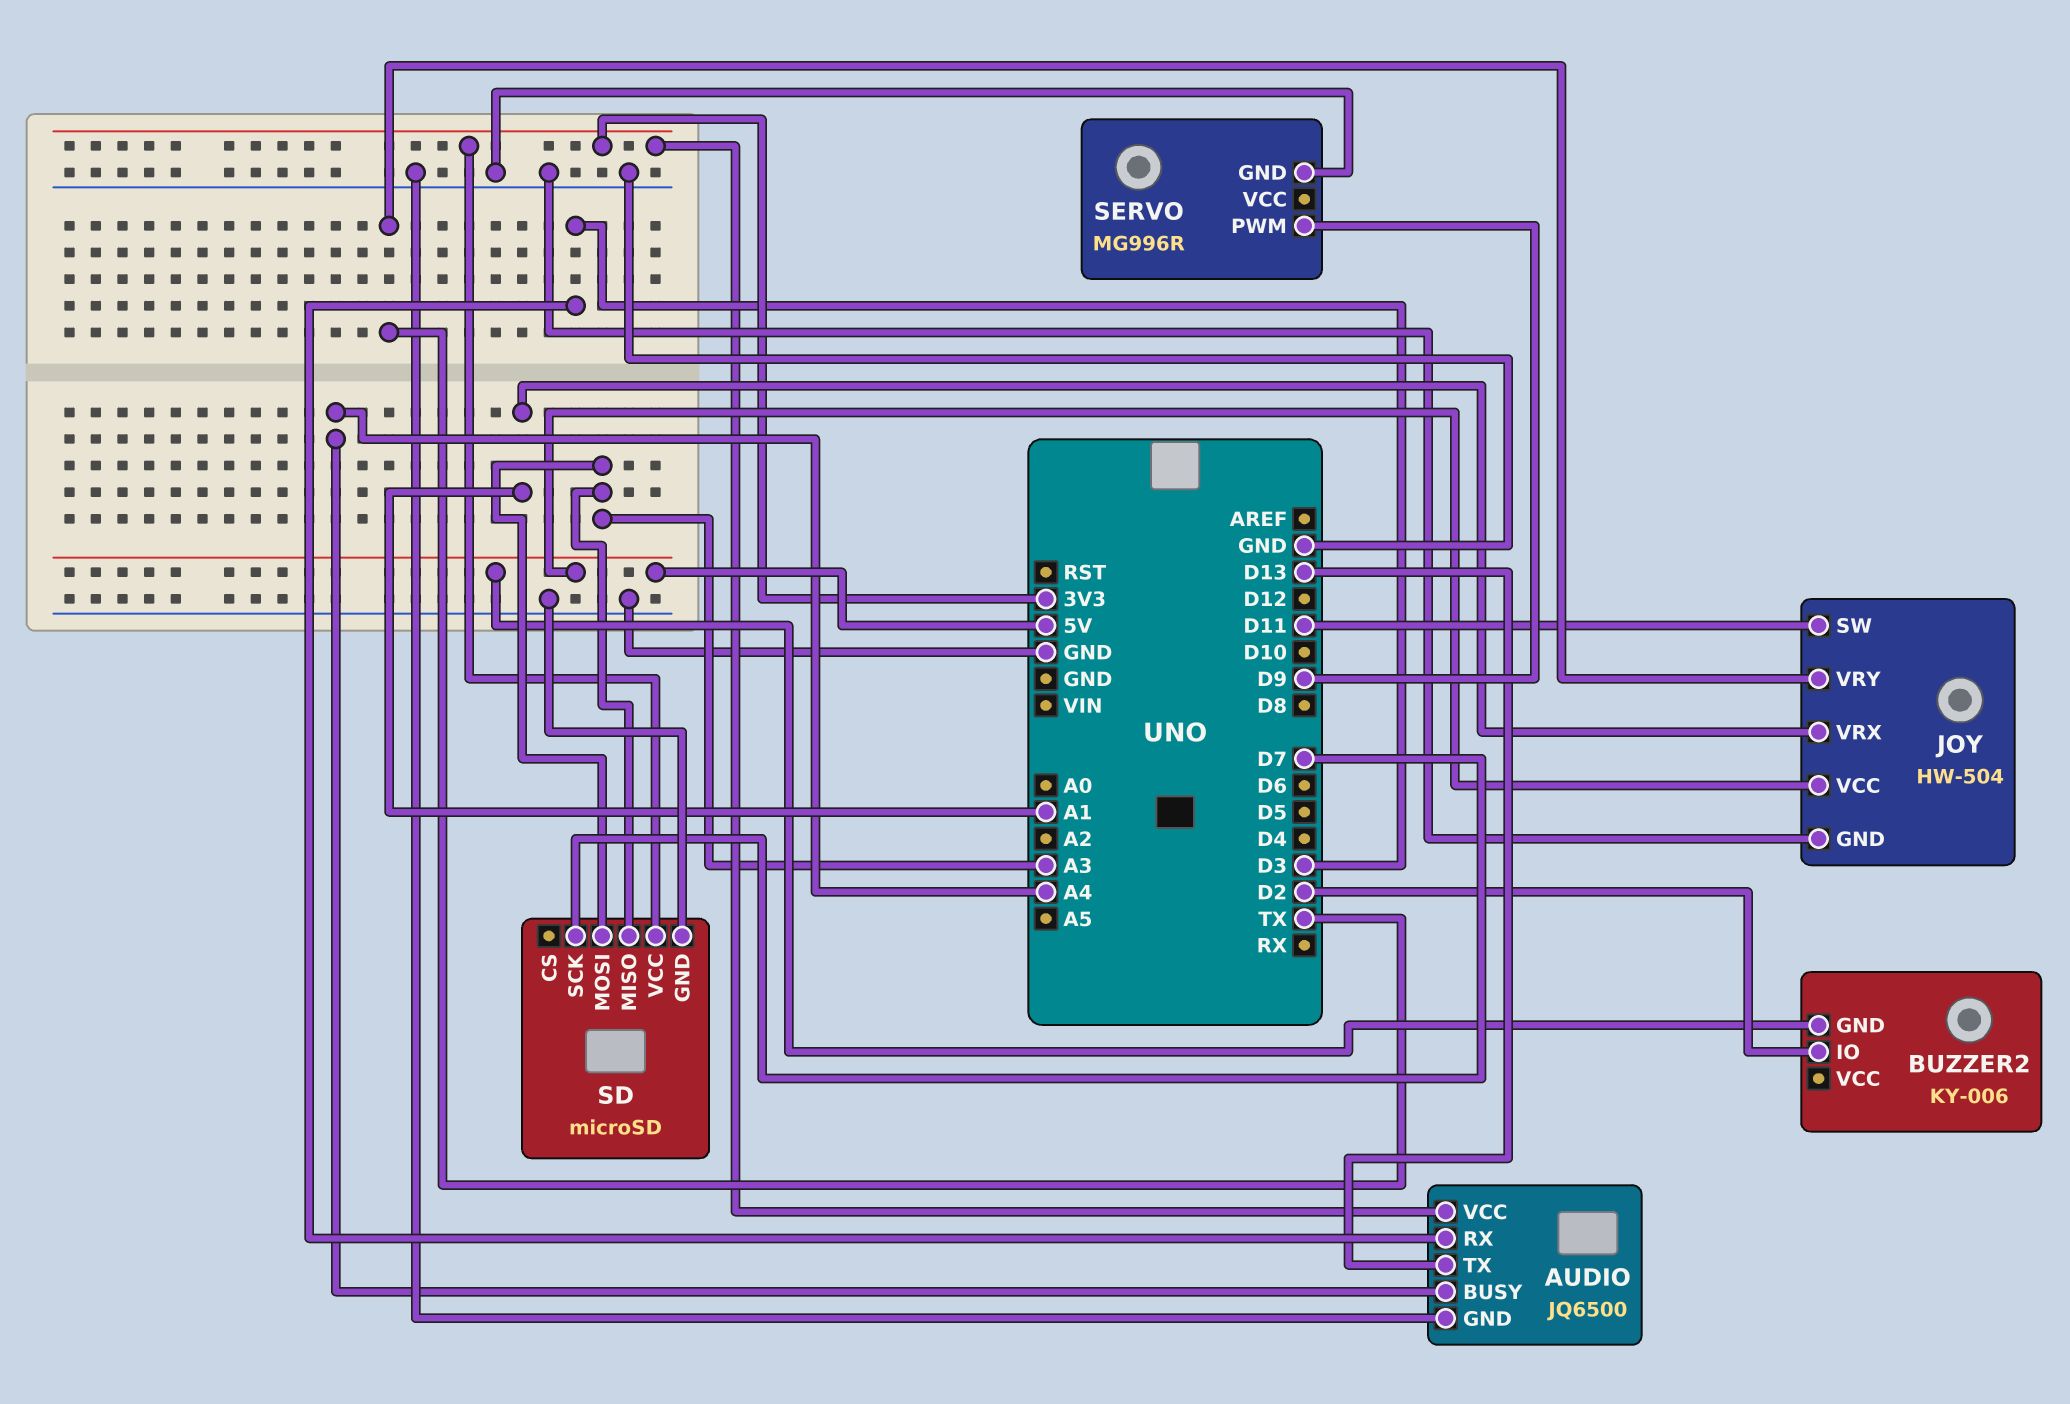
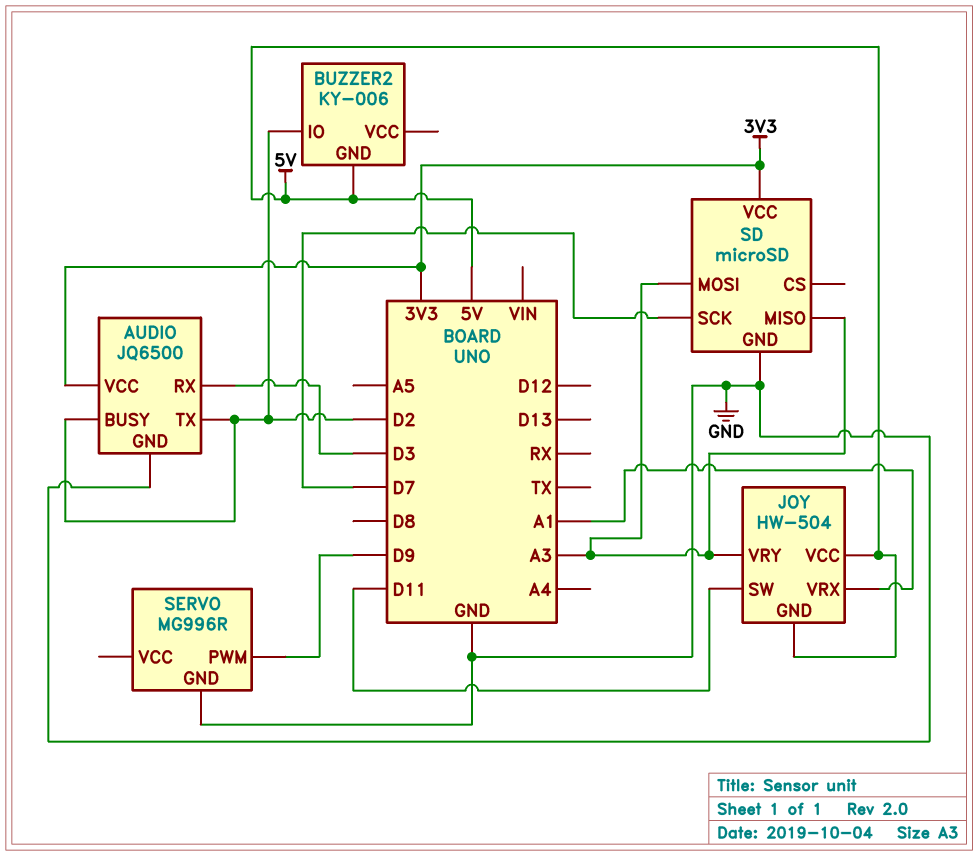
AUDIO pin BUSY: A4 -> D2
AUDIO pin TX: D13 -> D2
JOY pin GND: GND -> 5V
JOY pin VRY: TX -> A3

